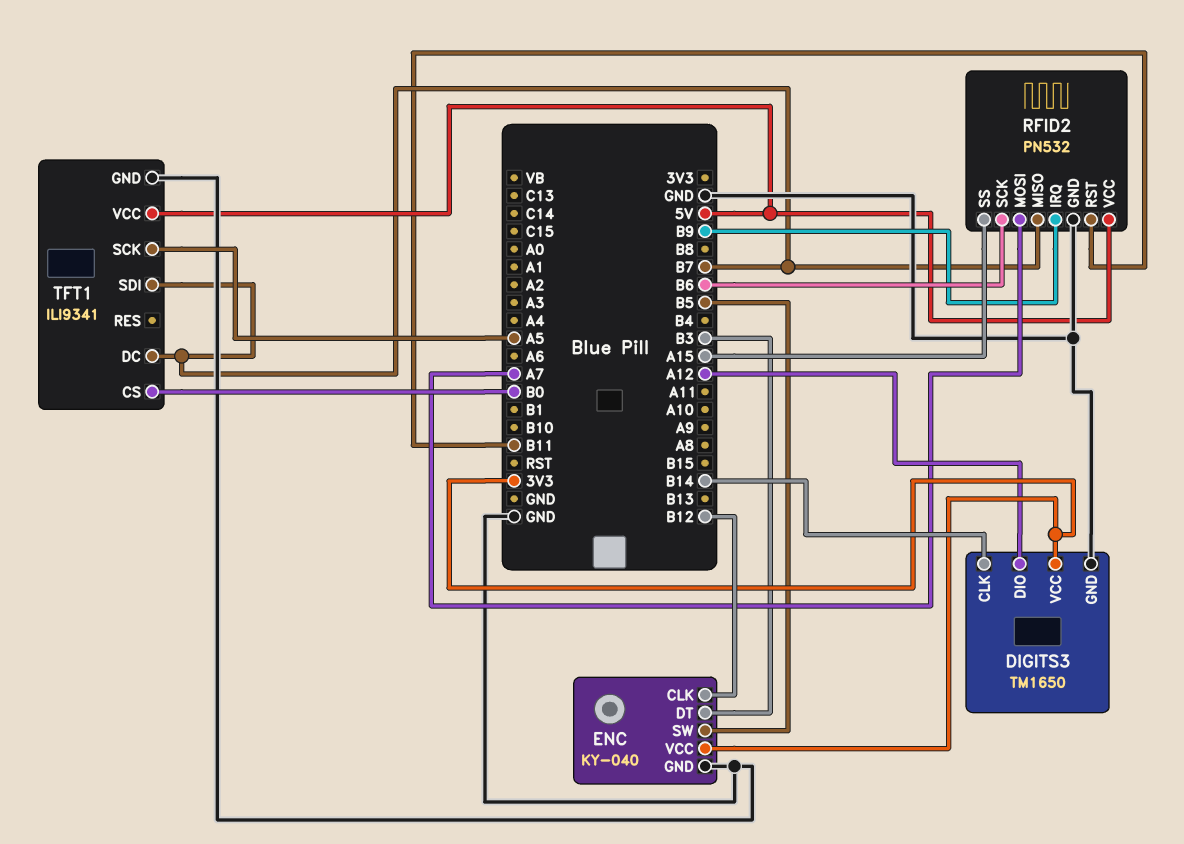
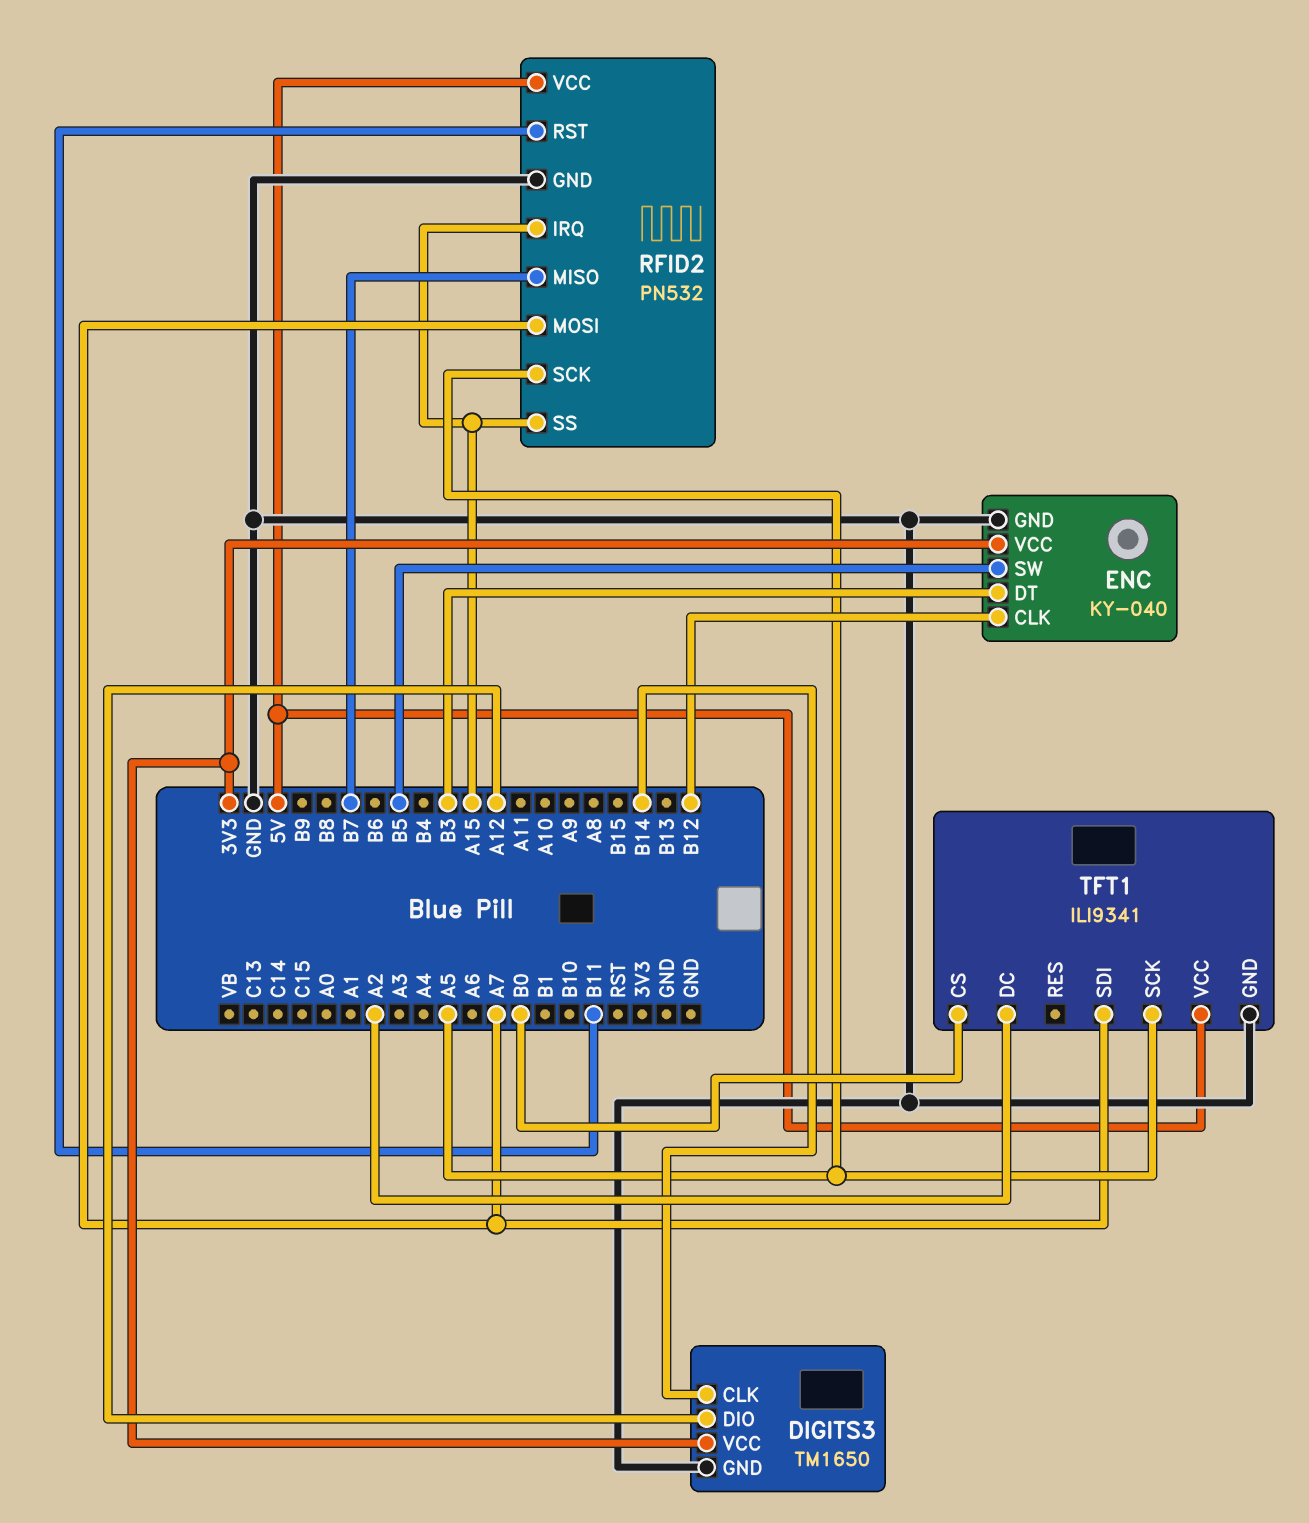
RFID2 pin IRQ: B9 -> A15
RFID2 pin SCK: B6 -> A5
TFT1 pin DC: B7 -> A2
TFT1 pin SDI: B7 -> A7

